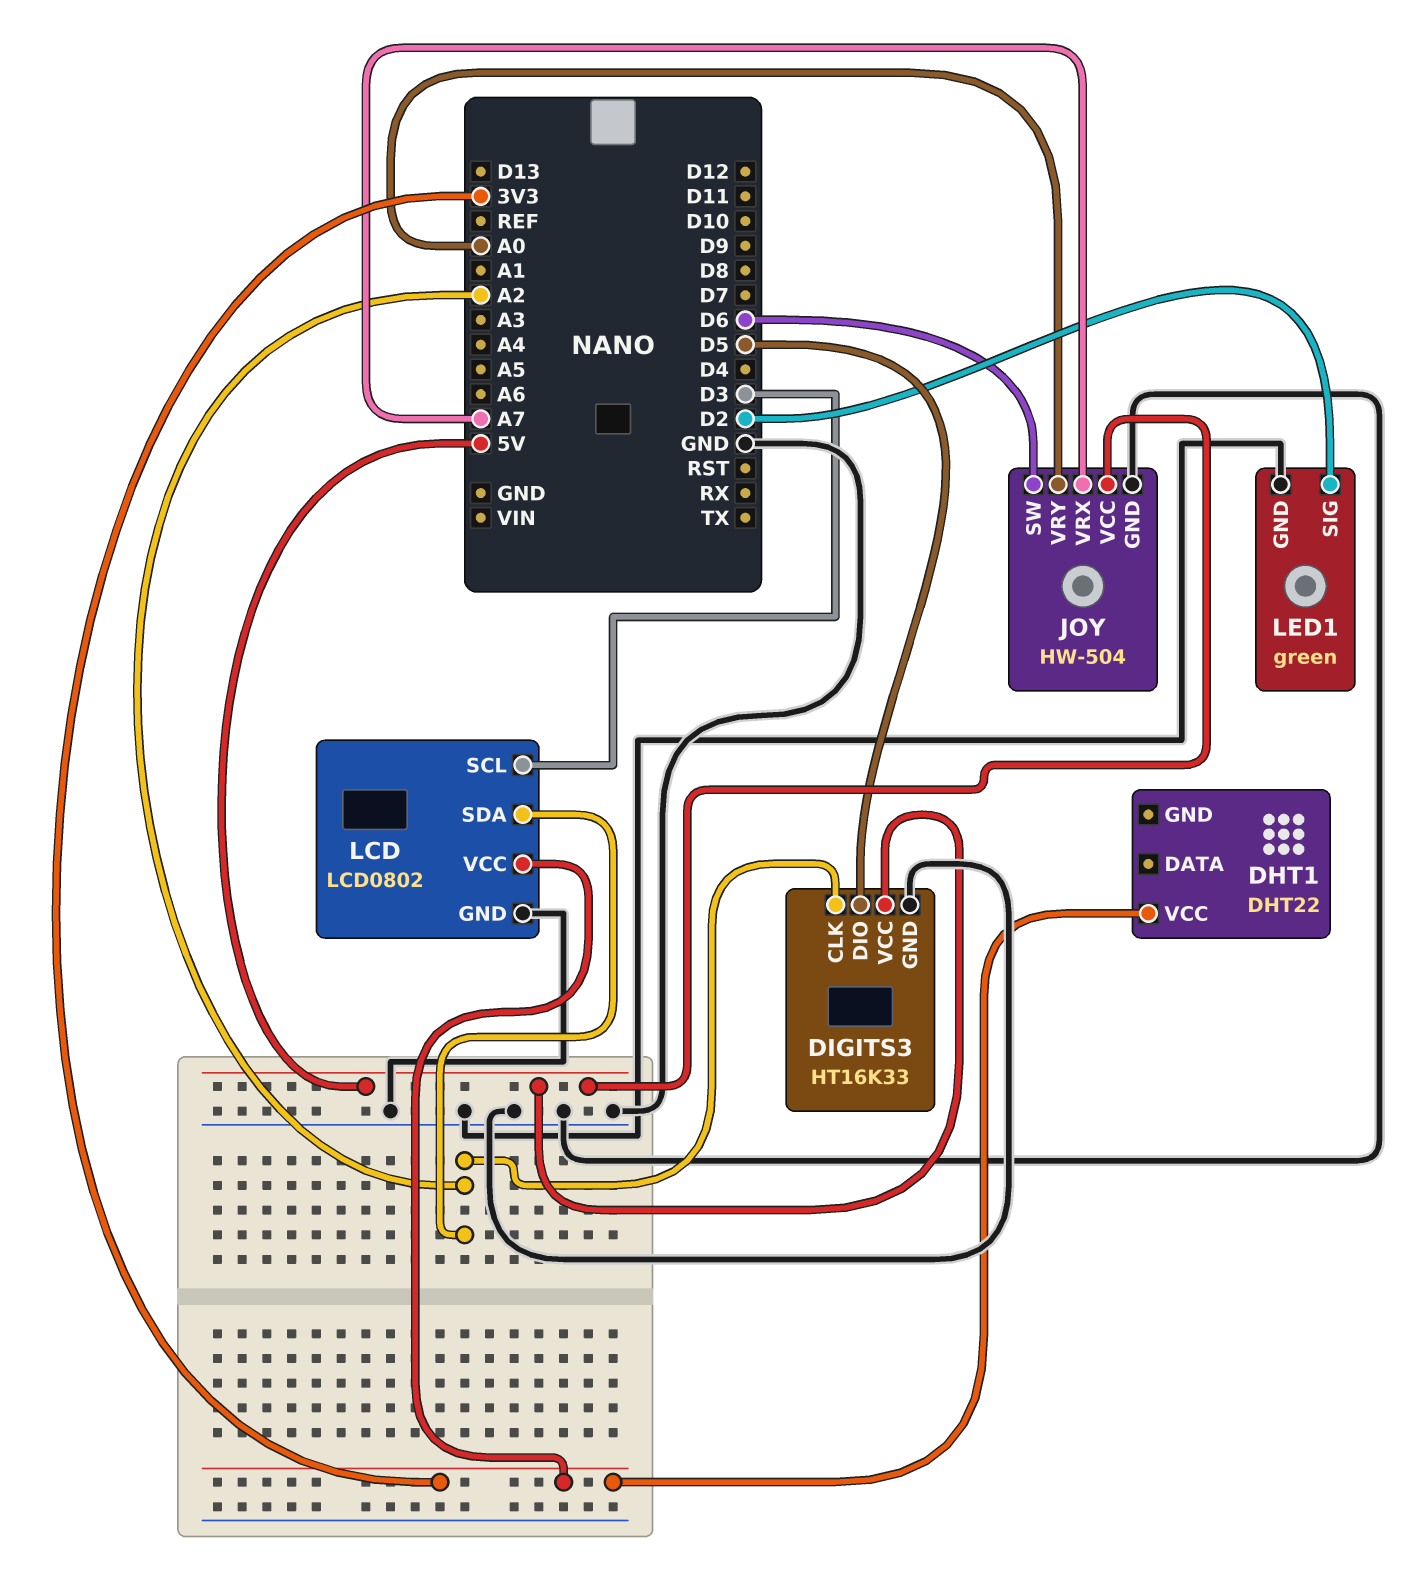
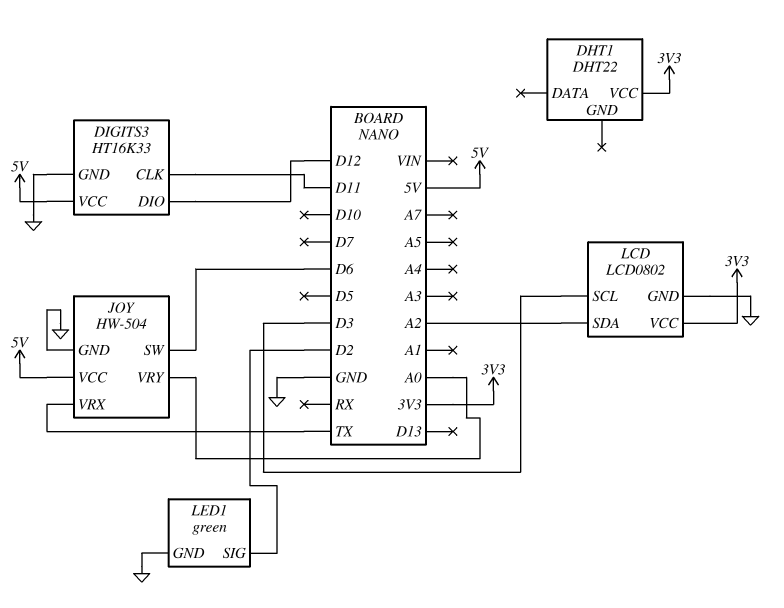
DIGITS3 pin CLK: A2 -> D11
DIGITS3 pin DIO: D5 -> D12
JOY pin VRX: A7 -> TX

